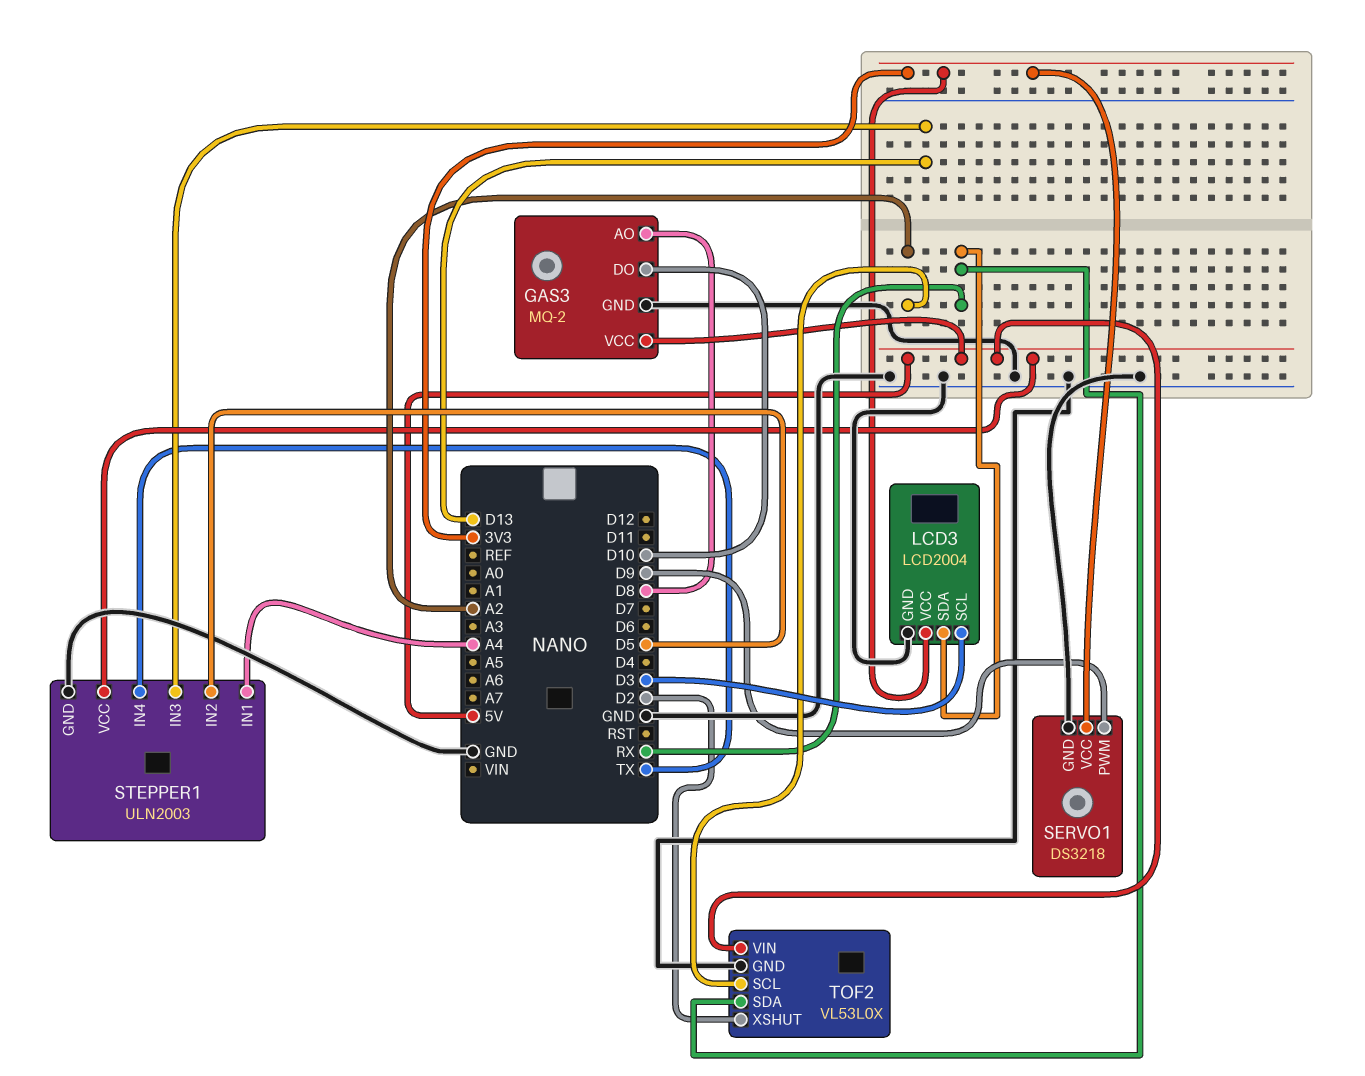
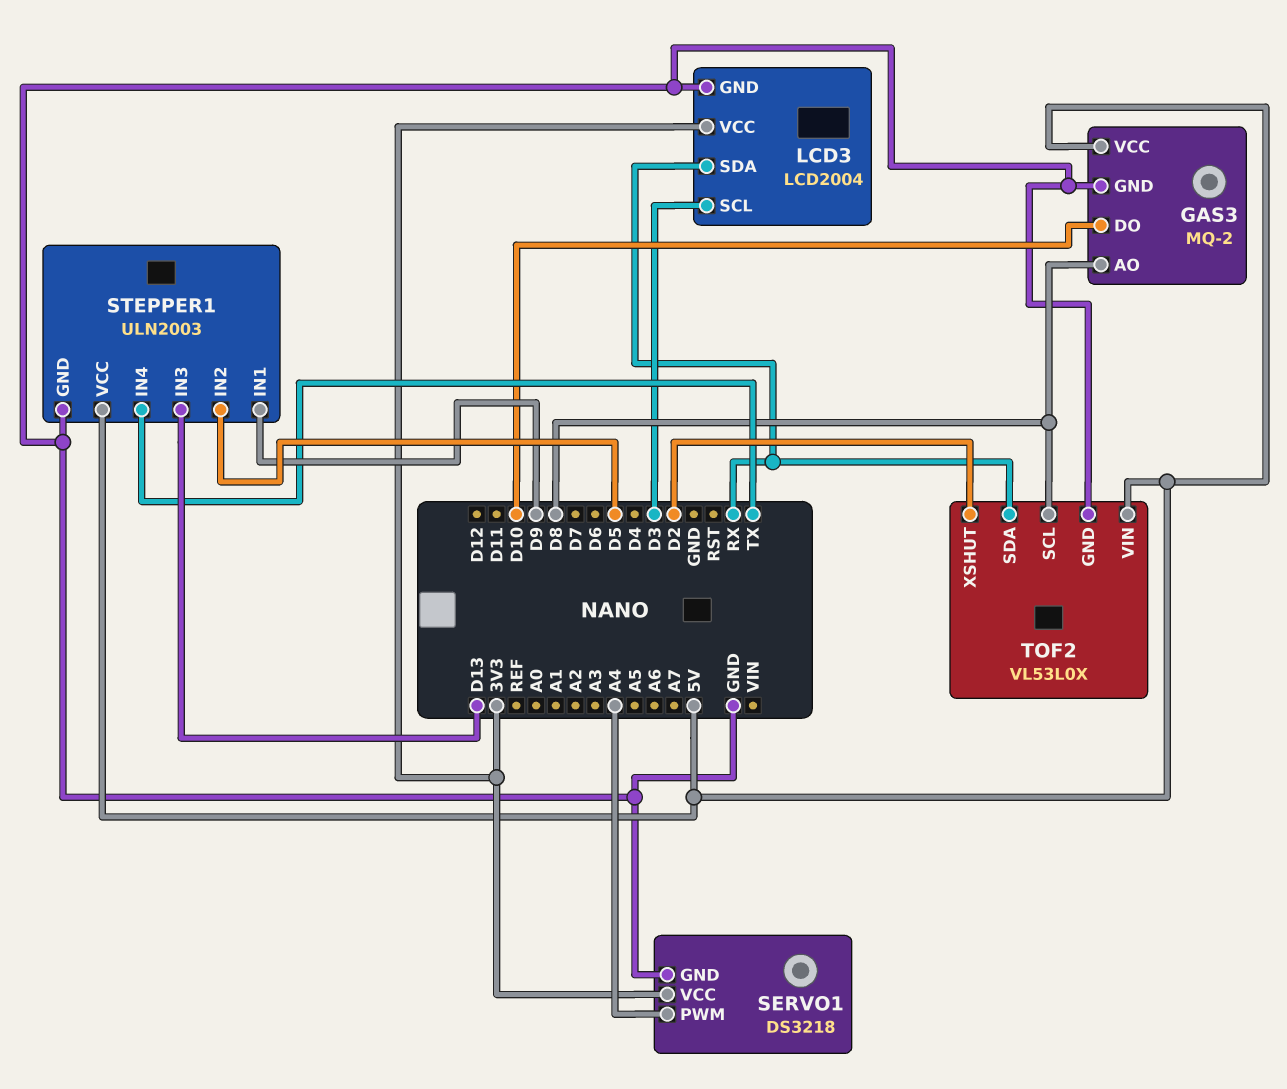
SERVO1 pin PWM: D9 -> A4
STEPPER1 pin IN1: A4 -> D9
TOF2 pin SCL: A2 -> D8

